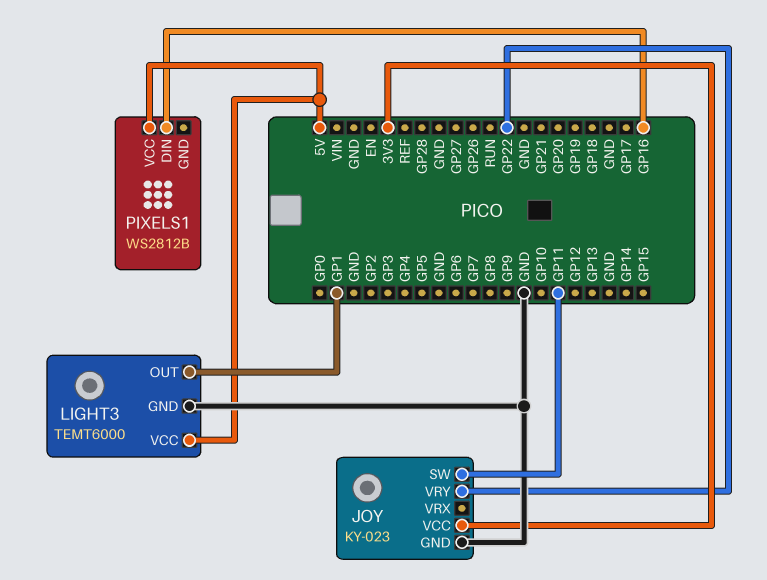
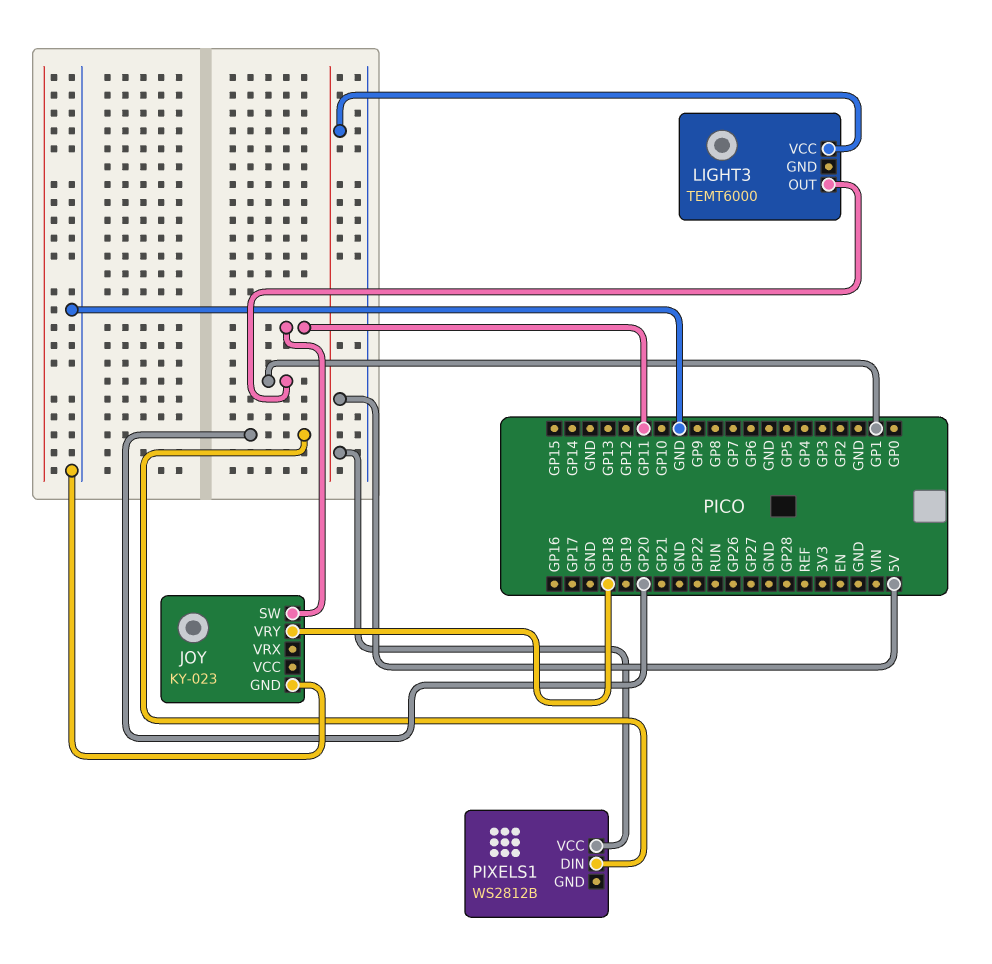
JOY pin VCC: 3V3 -> none
JOY pin VRY: GP22 -> GP18
LIGHT3 pin GND: GND -> none
PIXELS1 pin DIN: GP16 -> GP20

